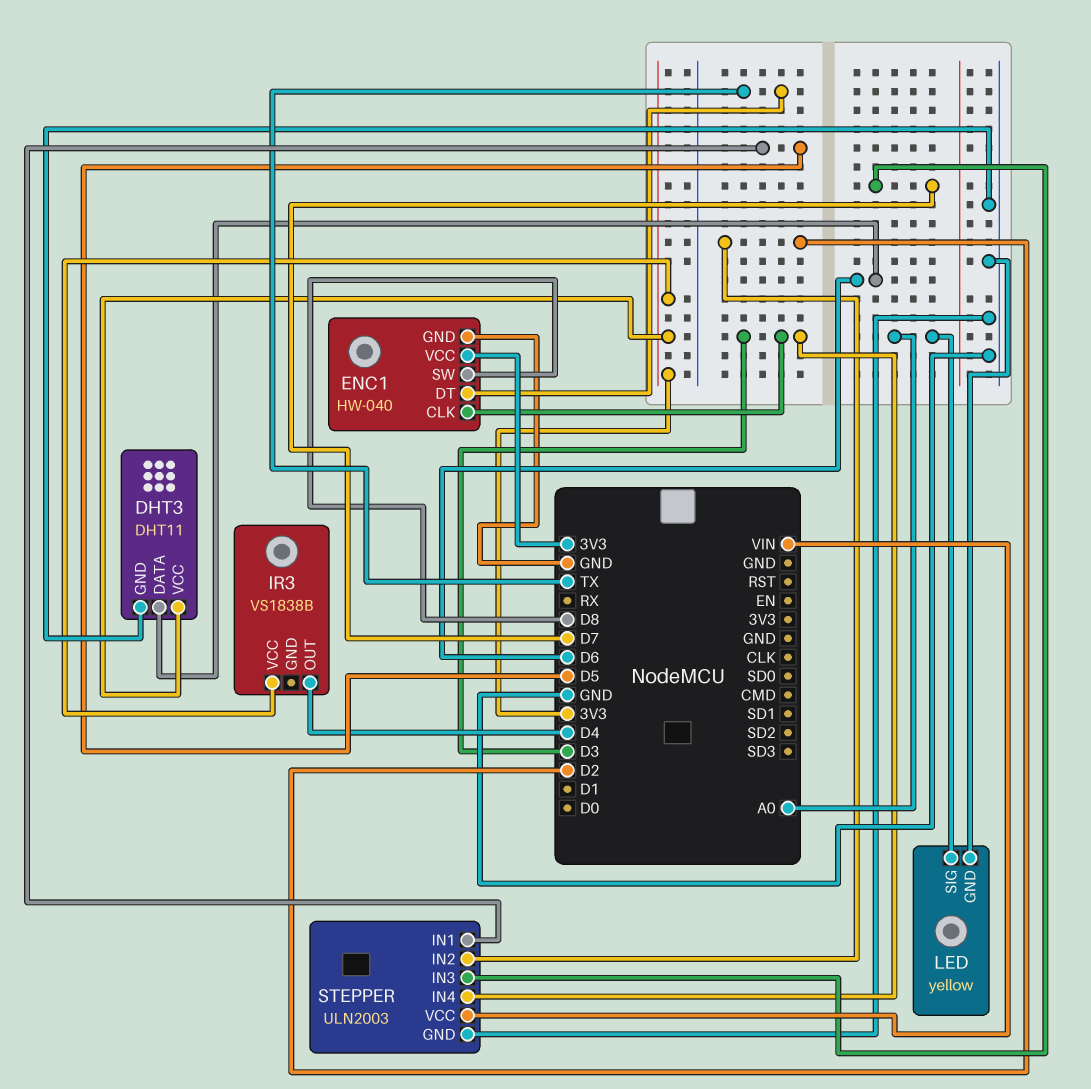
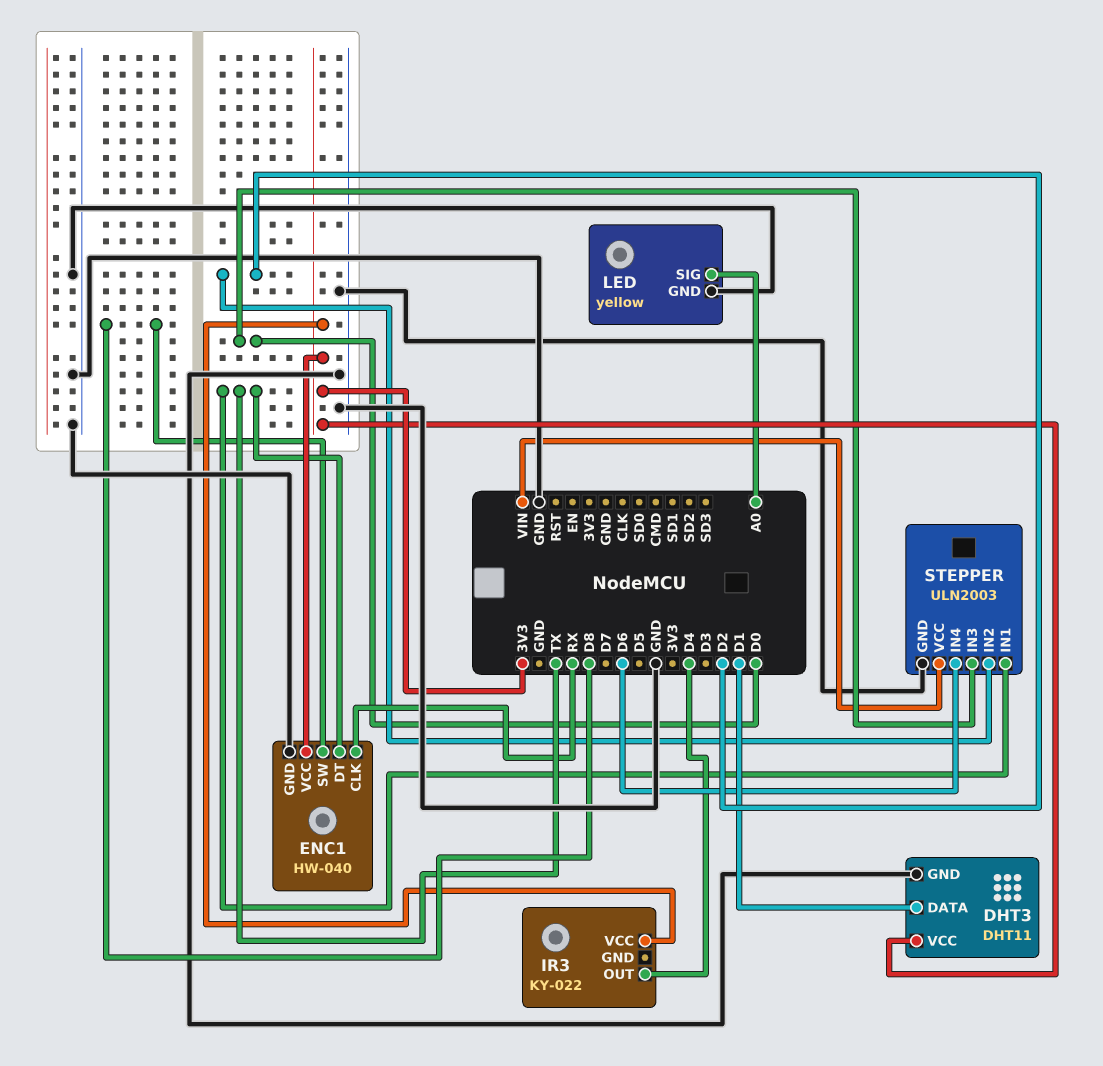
DHT3 pin DATA: D6 -> D1
ENC1 pin CLK: D3 -> RX
IR3: VS1838B -> KY-022
STEPPER pin IN1: D5 -> TX
STEPPER pin IN3: D7 -> D0
STEPPER pin IN4: D3 -> D6

